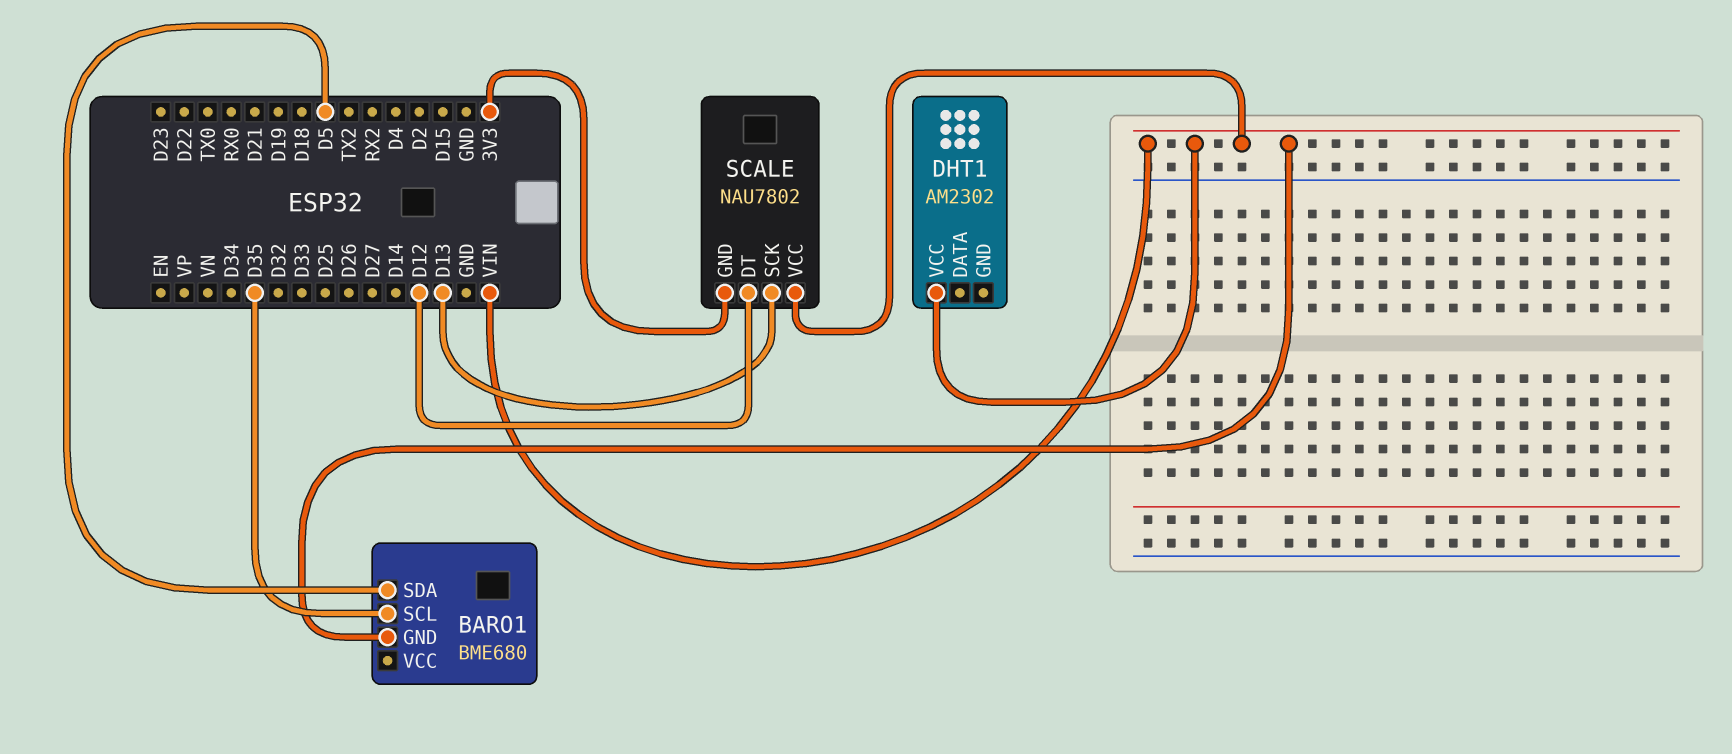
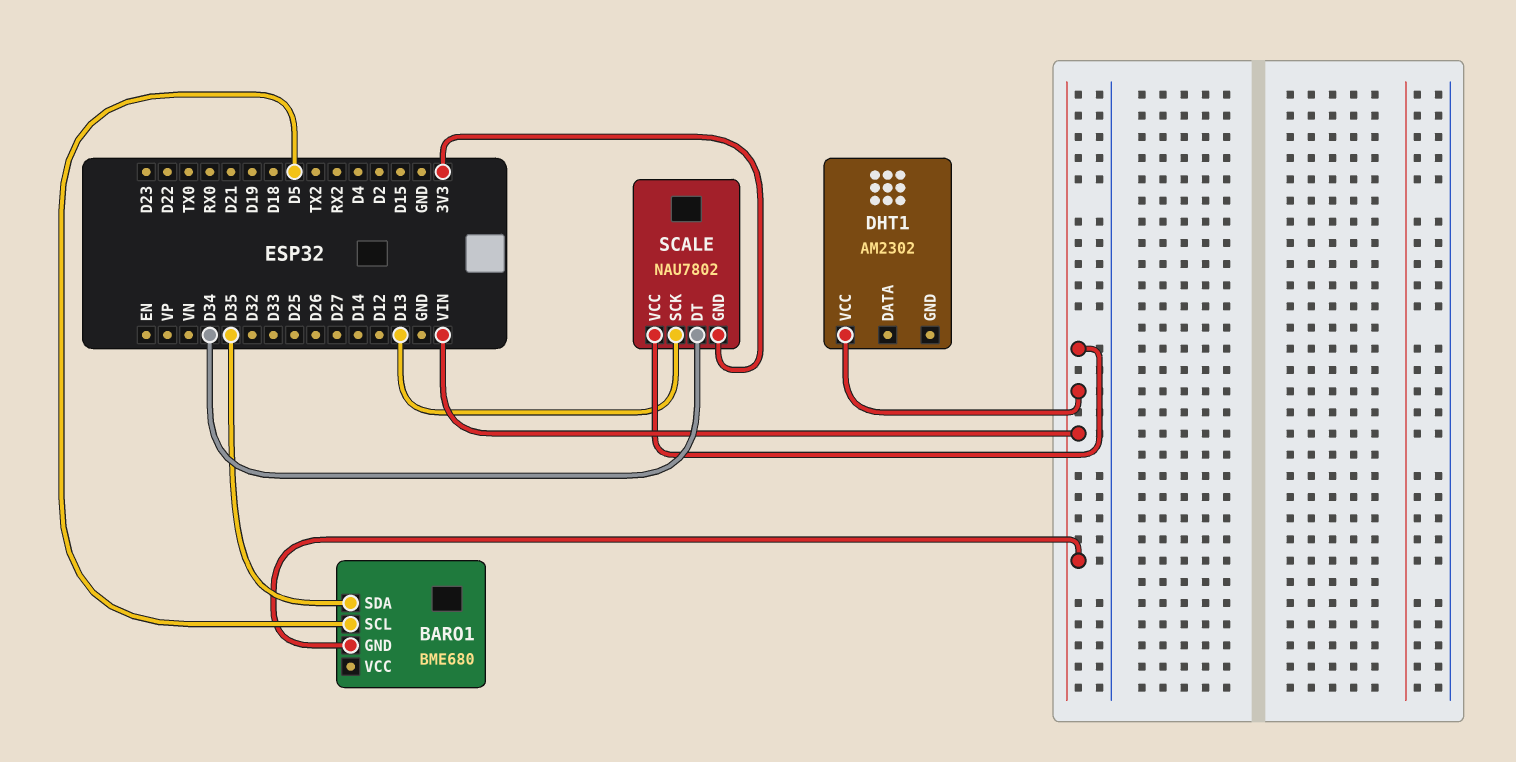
BARO1 pin SCL: D35 -> D5
BARO1 pin SDA: D5 -> D35
SCALE pin DT: D12 -> D34

